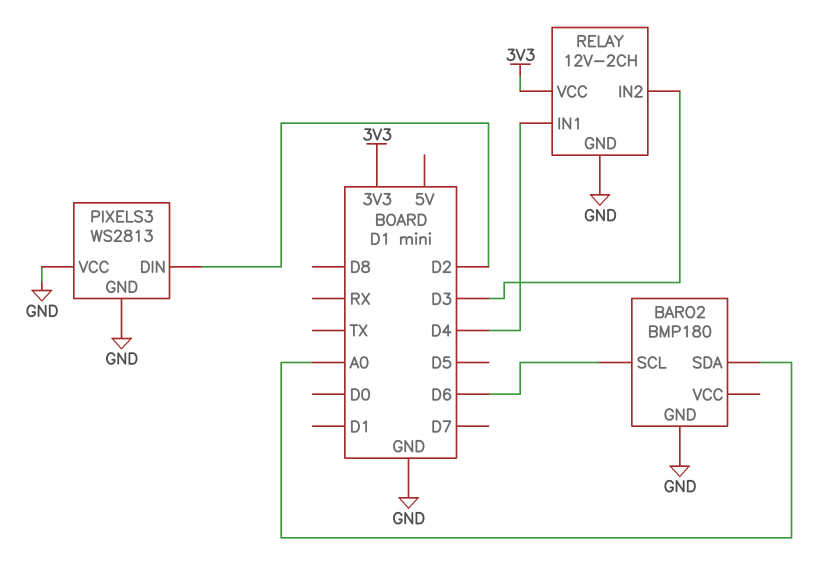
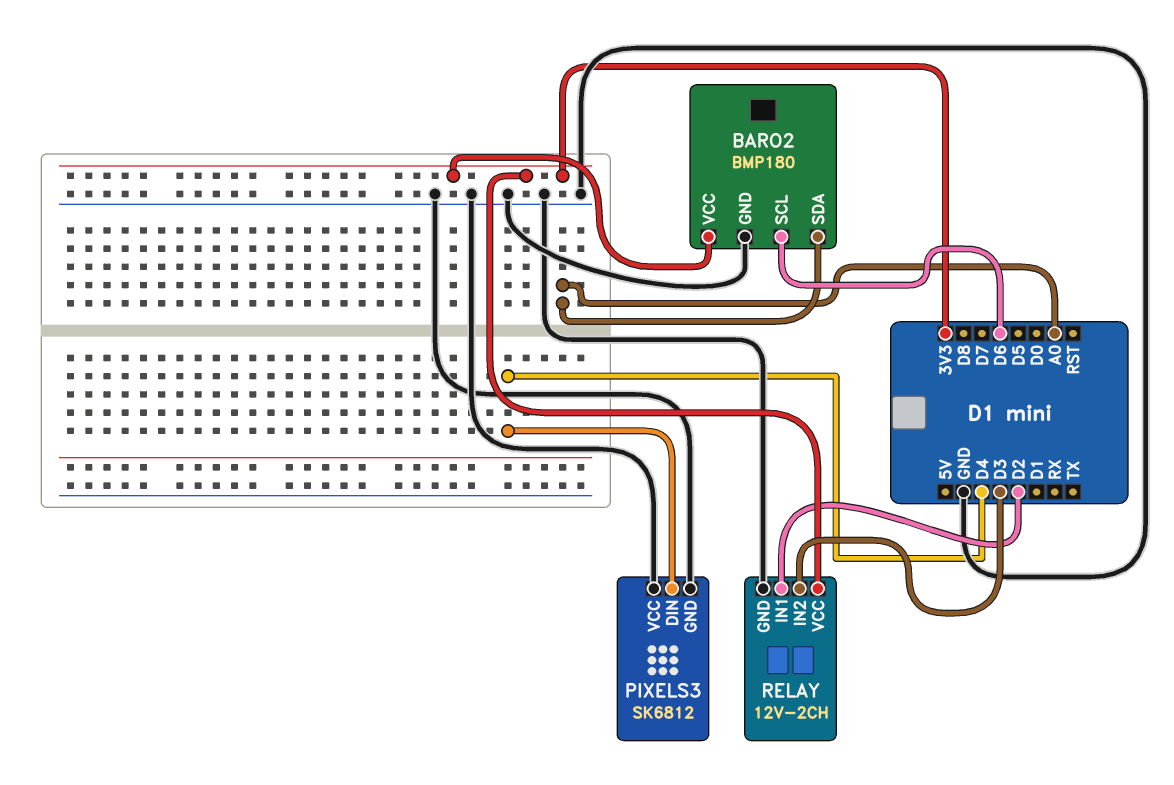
BARO2 pin VCC: none -> 3V3
PIXELS3: WS2813 -> SK6812
PIXELS3 pin DIN: D2 -> D4
RELAY pin IN1: D4 -> D2

